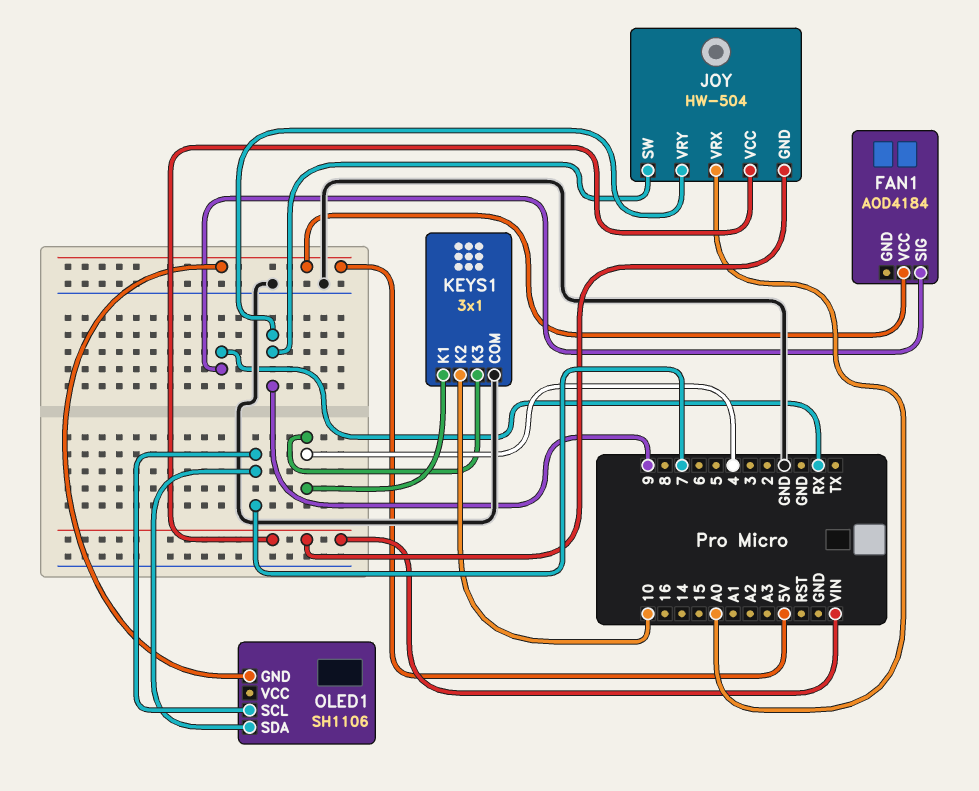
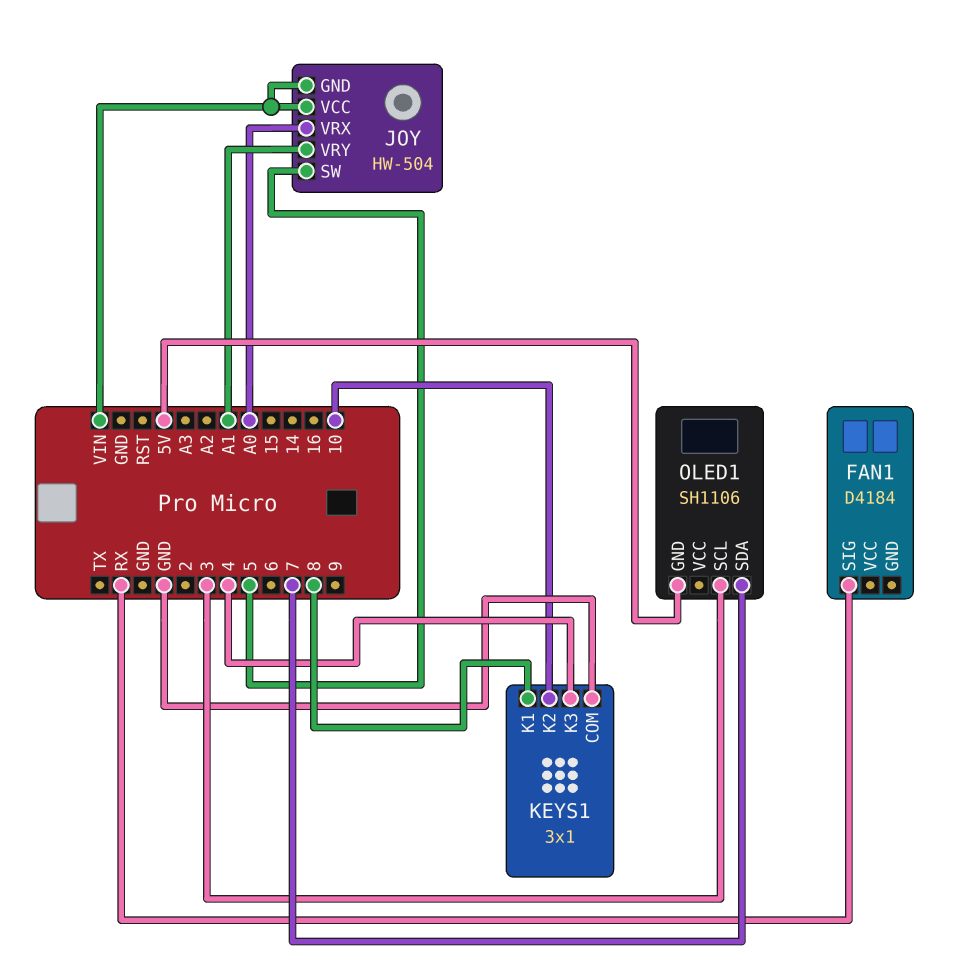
FAN1: AOD4184 -> D4184
FAN1 pin VCC: 5V -> none
JOY pin SW: 9 -> 5
JOY pin VRY: 9 -> A1
KEYS1 pin K1: 4 -> 8
OLED1 pin SCL: 7 -> 3

